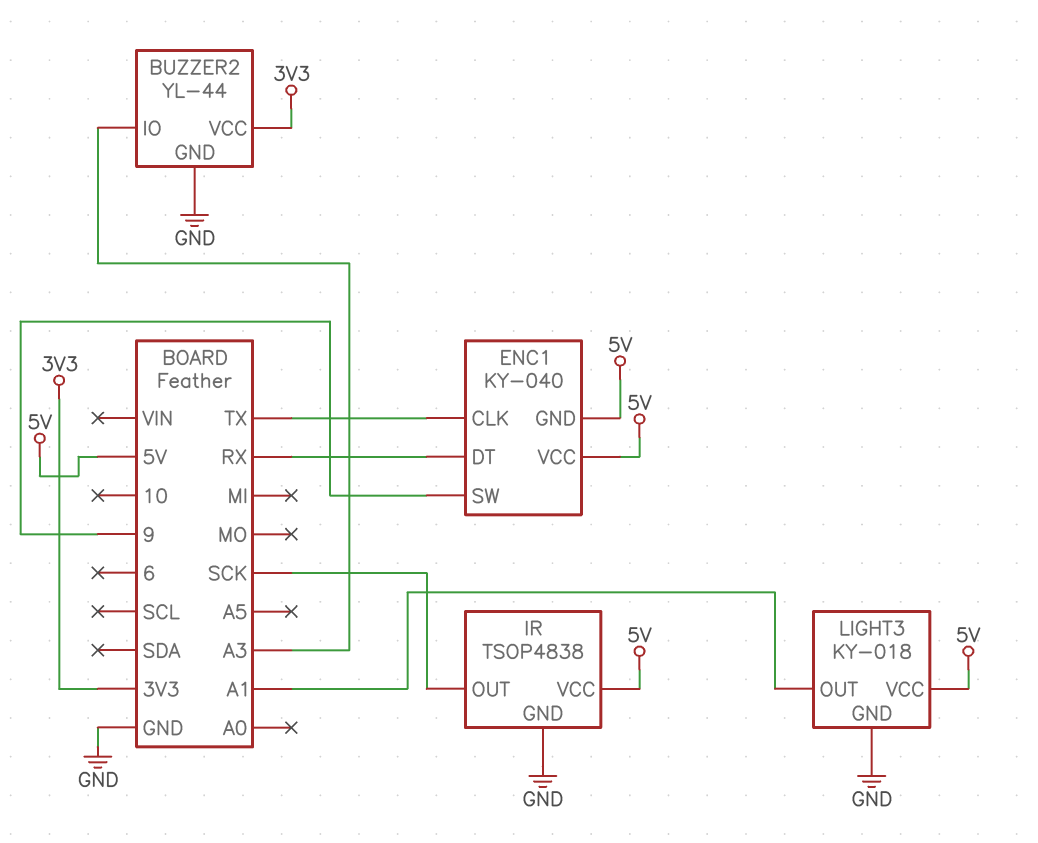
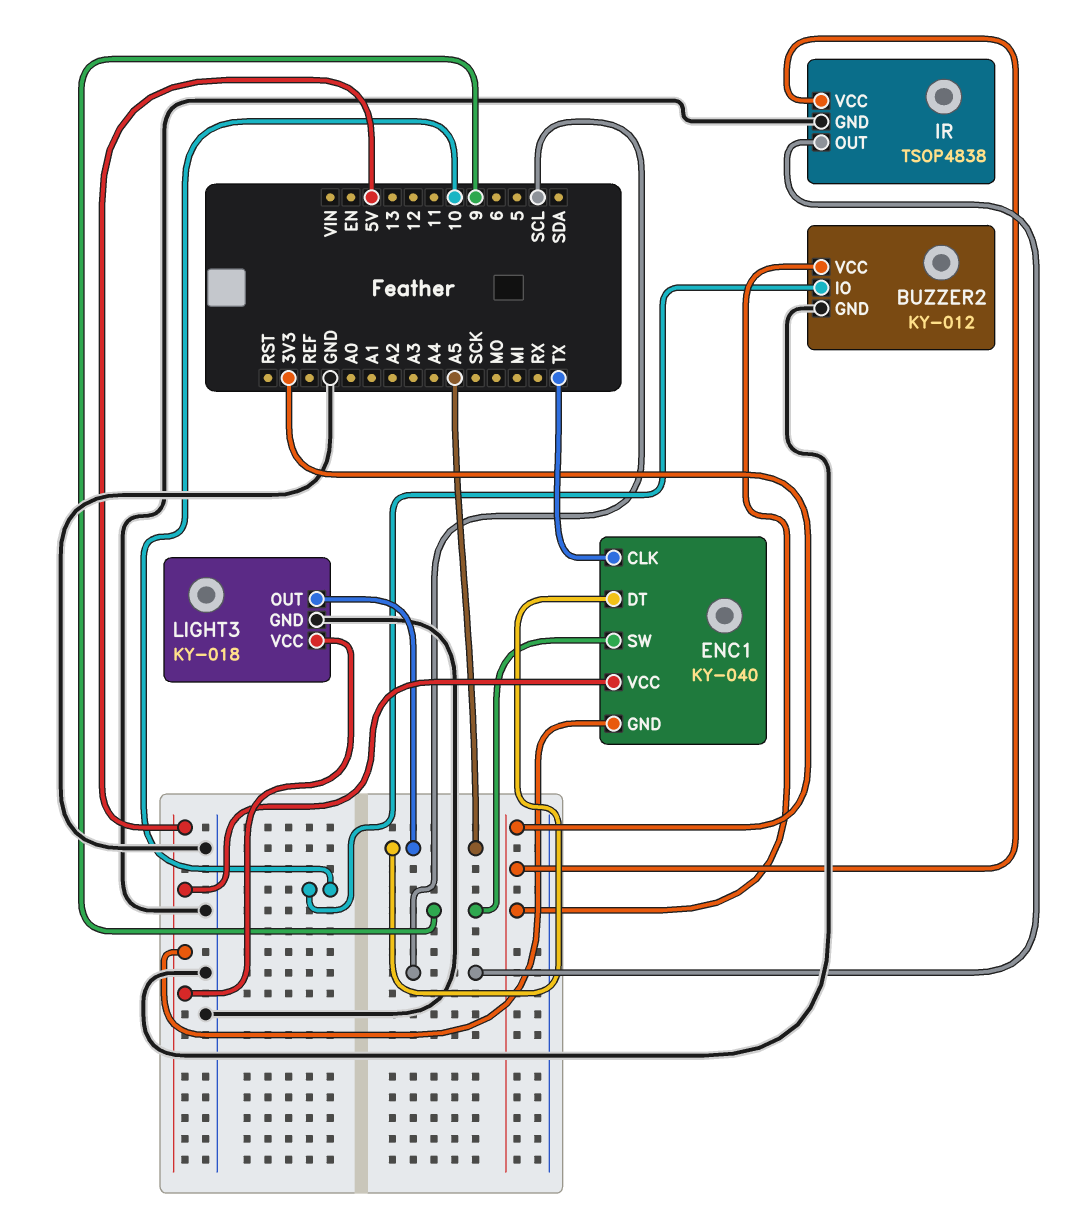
BUZZER2: YL-44 -> KY-012
BUZZER2 pin IO: A3 -> 10
ENC1 pin DT: RX -> A5
IR pin OUT: SCK -> SCL
IR pin VCC: 5V -> 3V3
LIGHT3 pin OUT: A1 -> A5

